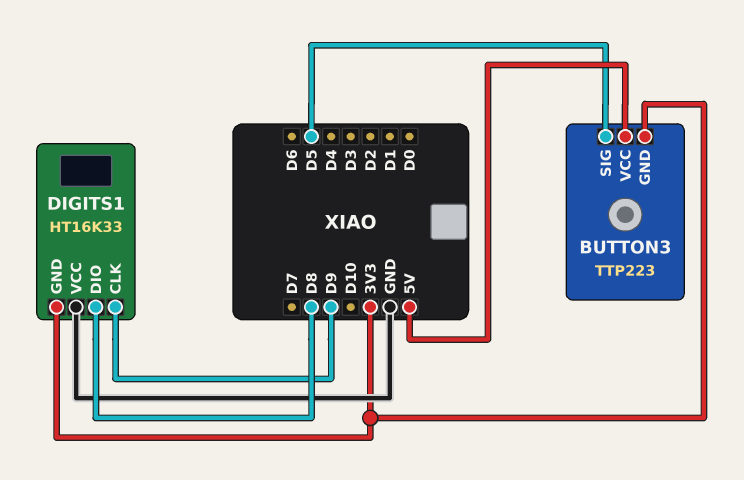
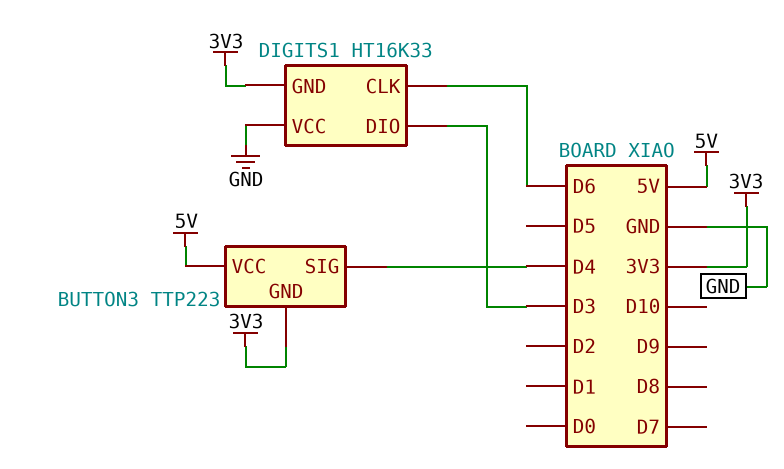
BUTTON3 pin SIG: D5 -> D4
DIGITS1 pin CLK: D9 -> D6
DIGITS1 pin DIO: D8 -> D3

